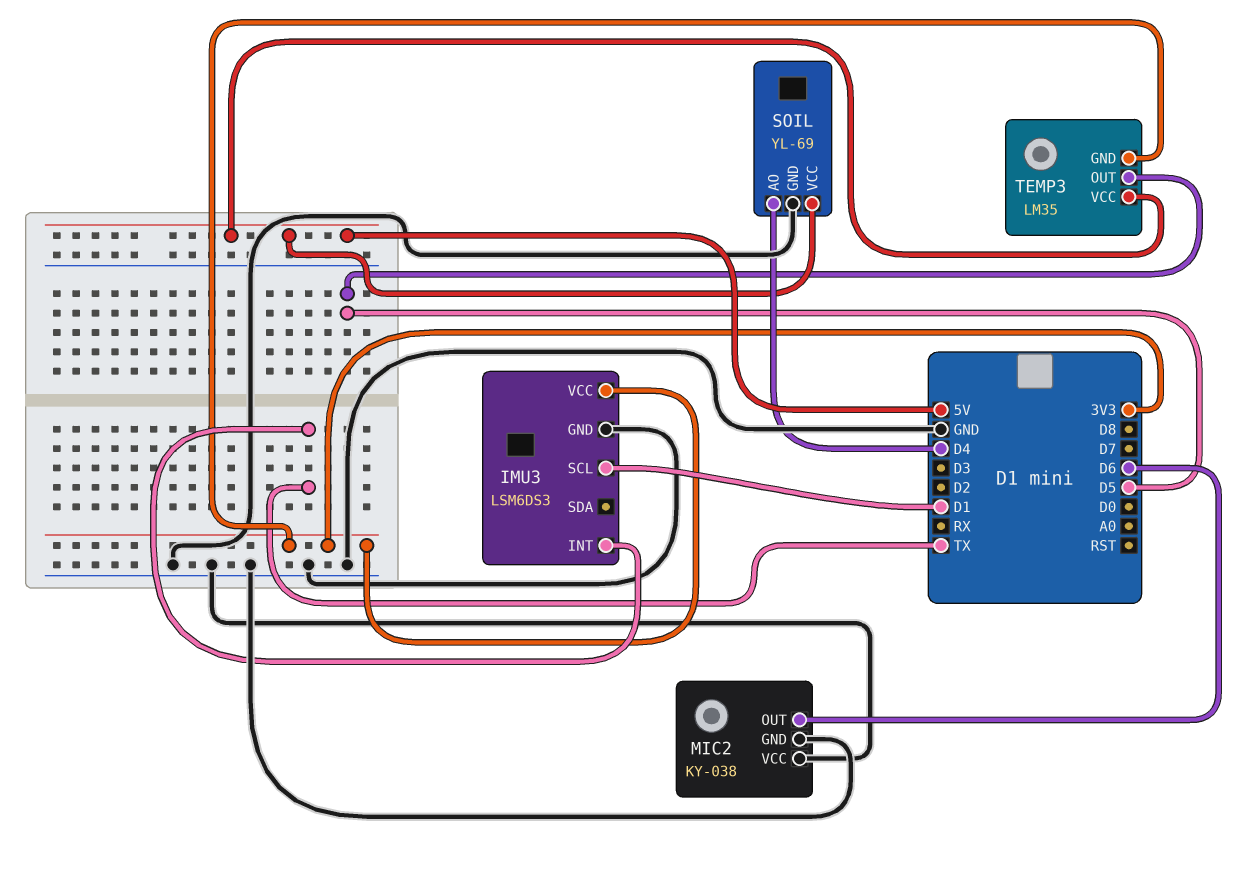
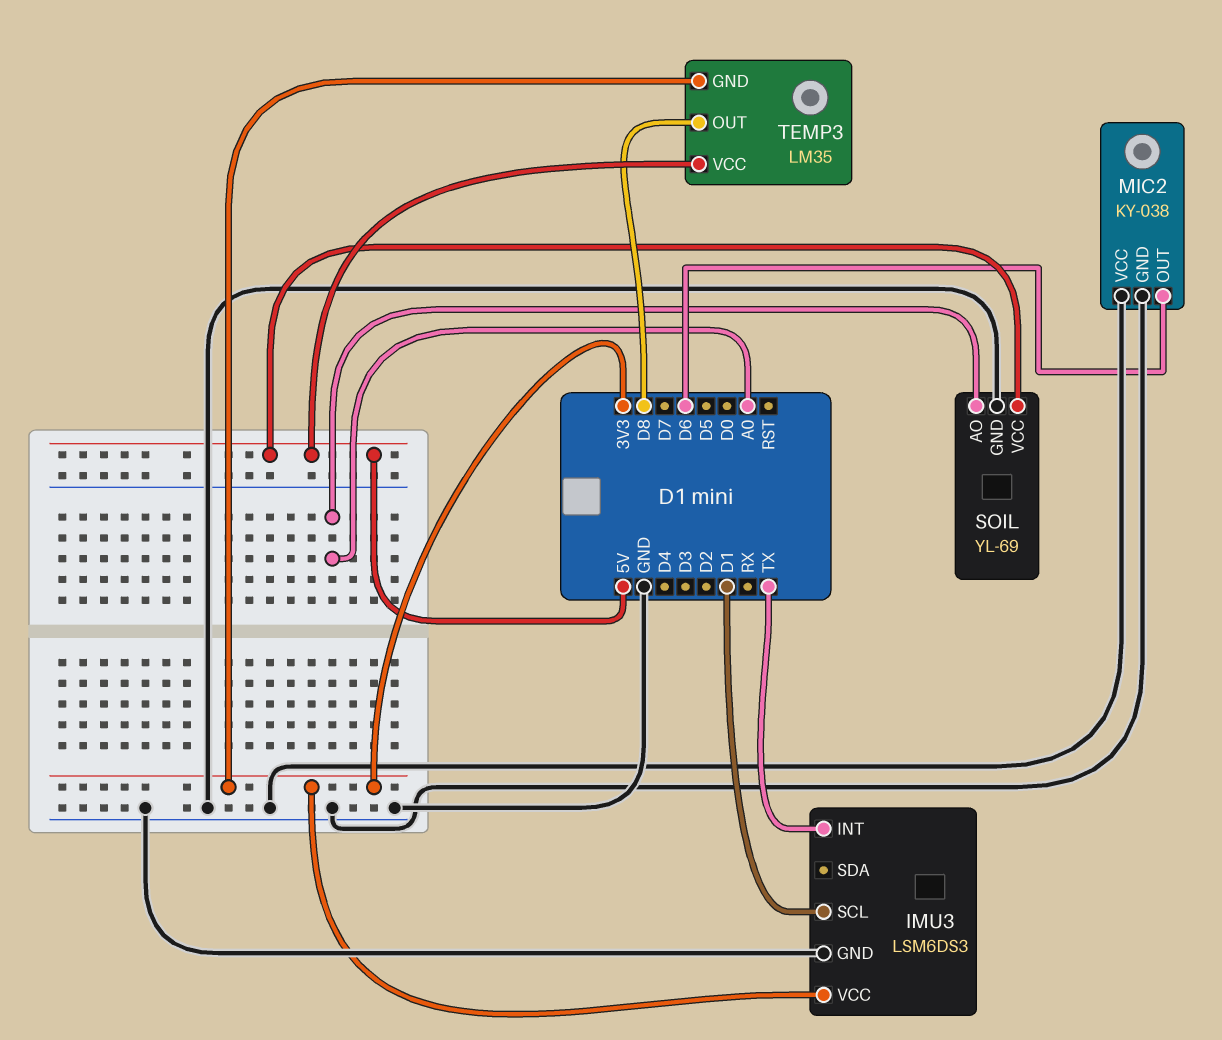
SOIL pin AO: D4 -> A0
TEMP3 pin OUT: D5 -> D8

